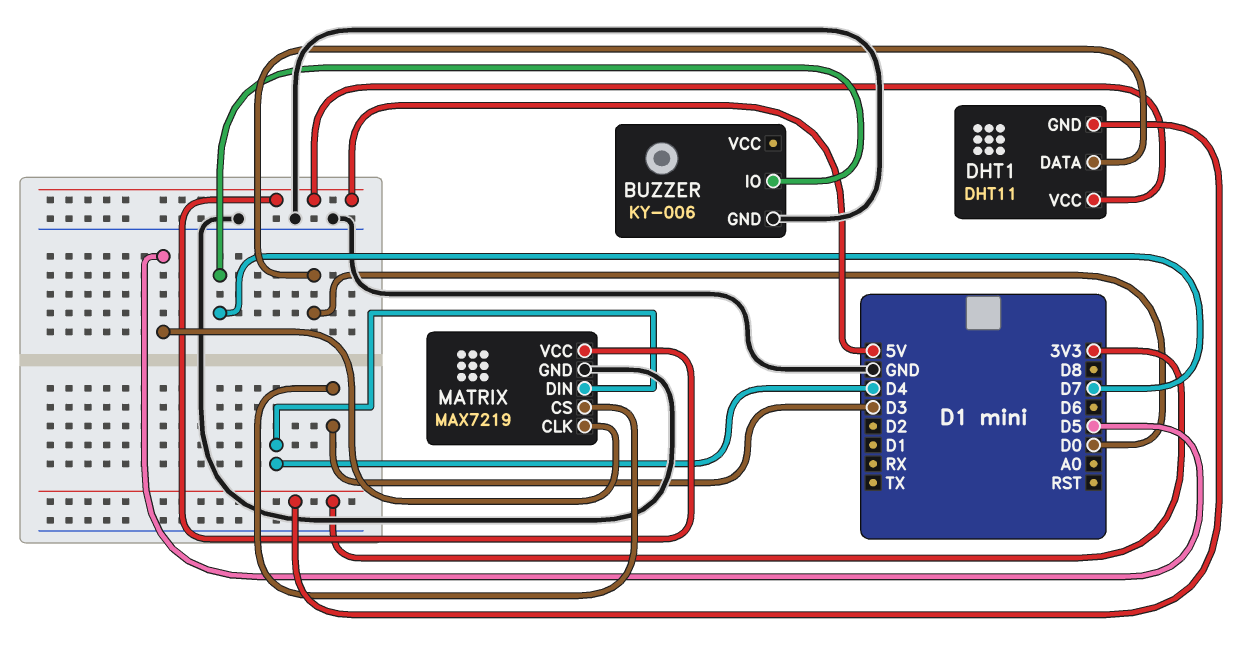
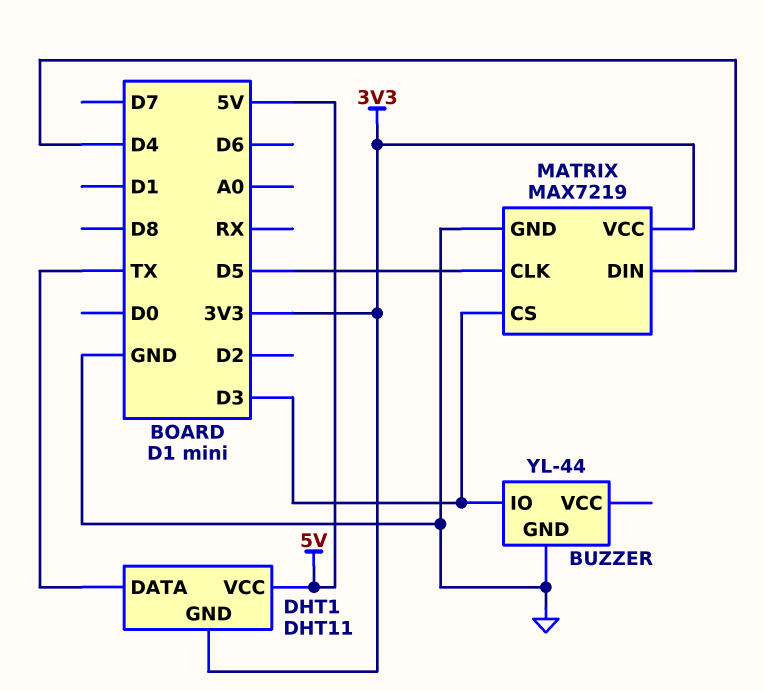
BUZZER: KY-006 -> YL-44
BUZZER pin IO: D7 -> D3
DHT1 pin DATA: D0 -> TX
MATRIX pin VCC: 5V -> 3V3

